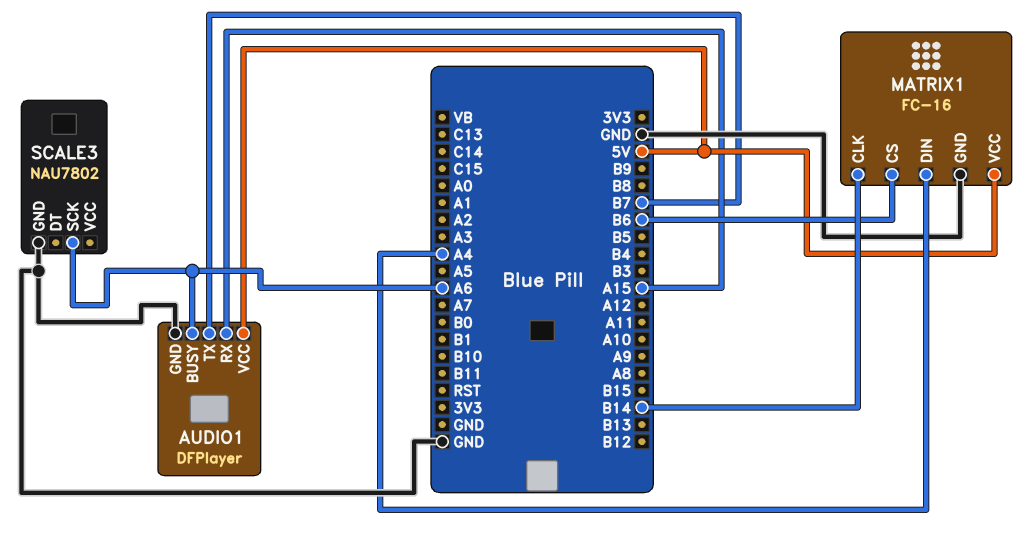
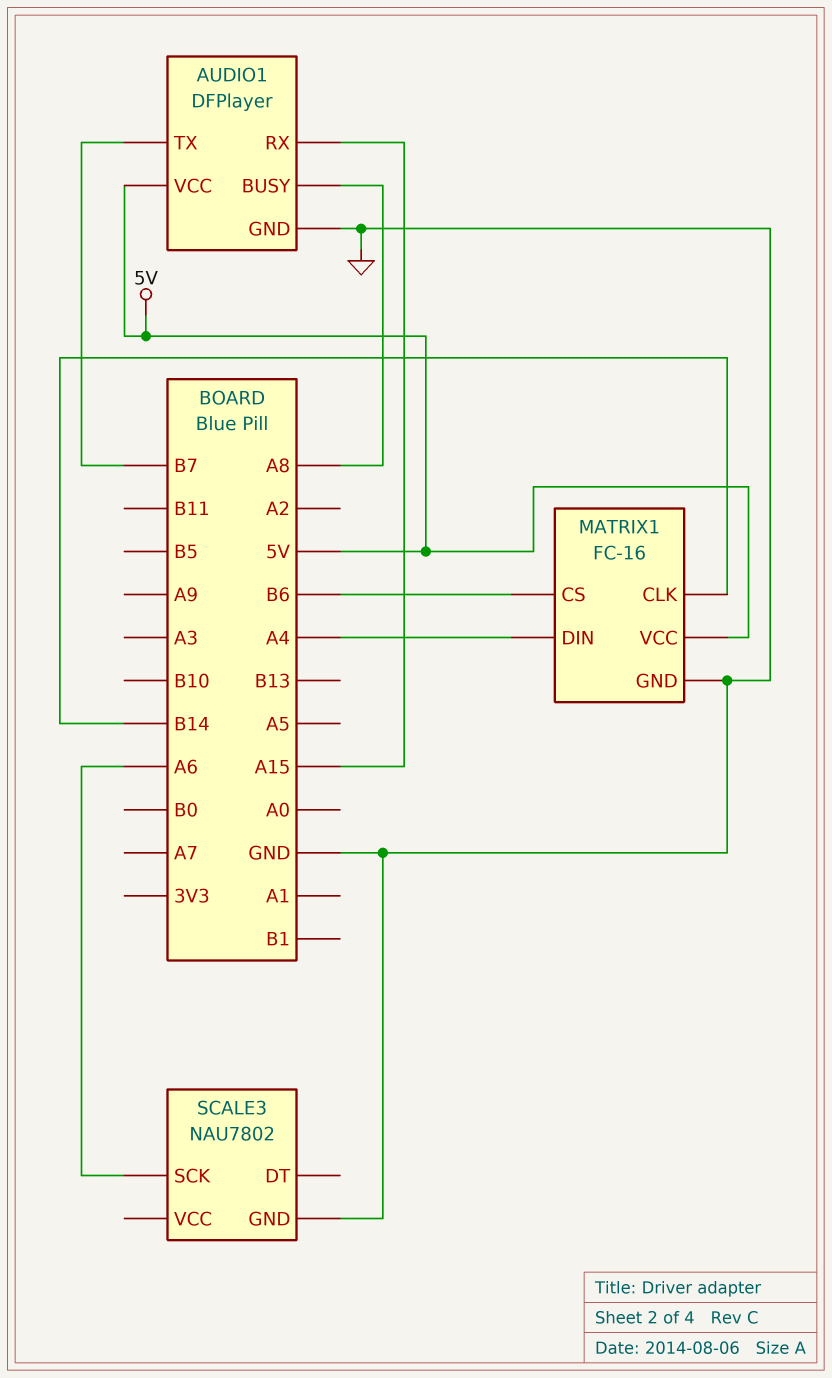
AUDIO1 pin BUSY: A6 -> A8

